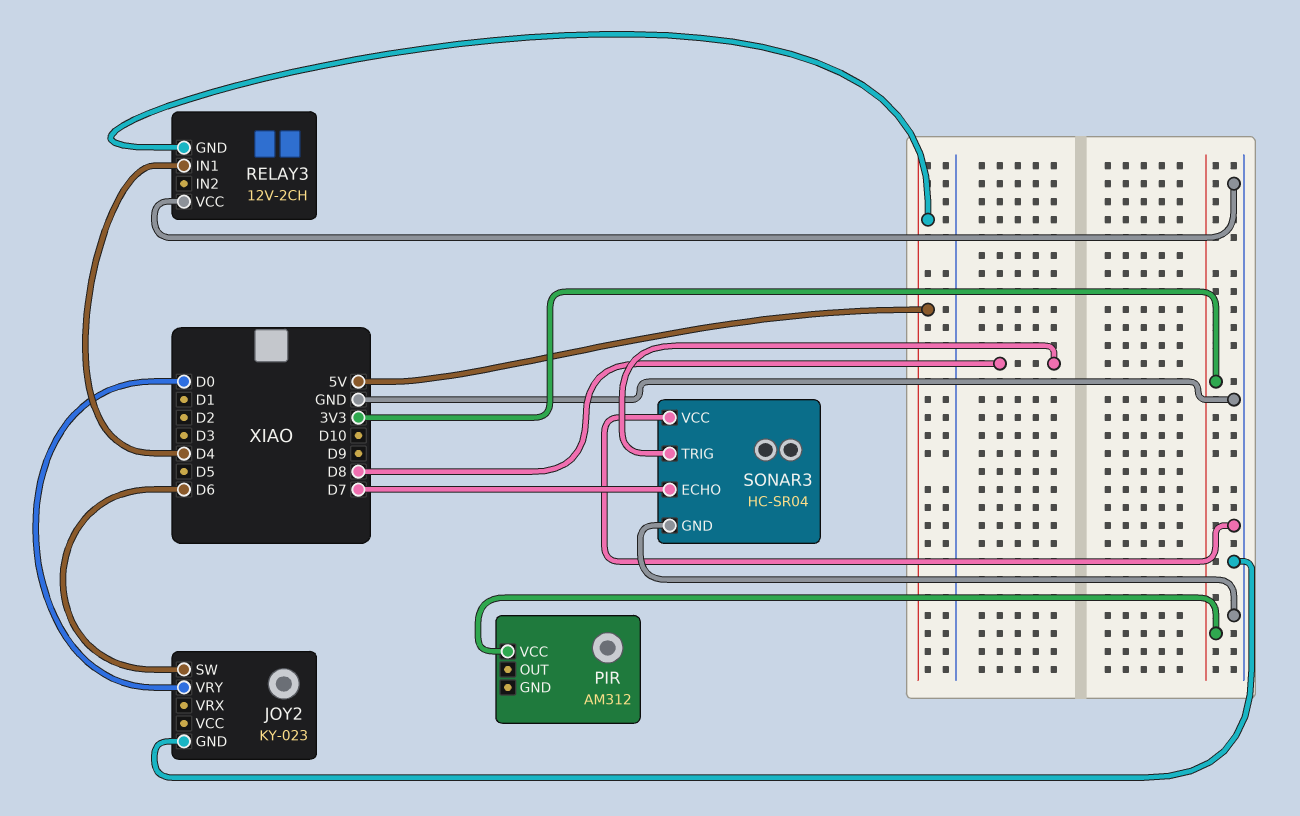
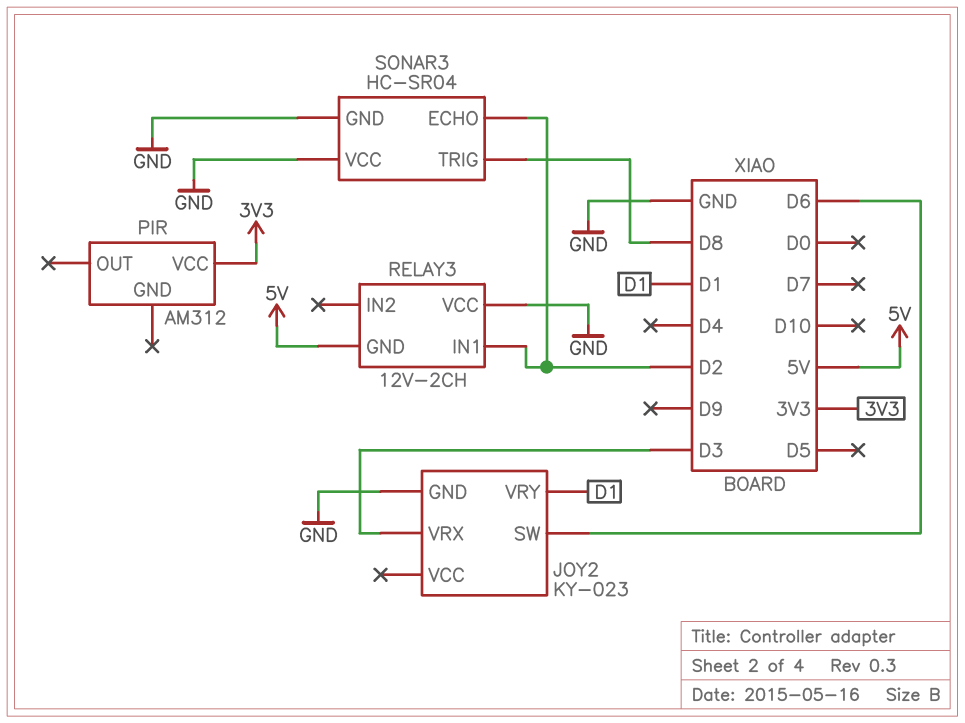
JOY2 pin VRX: none -> D3
JOY2 pin VRY: D0 -> D1
RELAY3 pin IN1: D4 -> D2
SONAR3 pin ECHO: D7 -> D2

